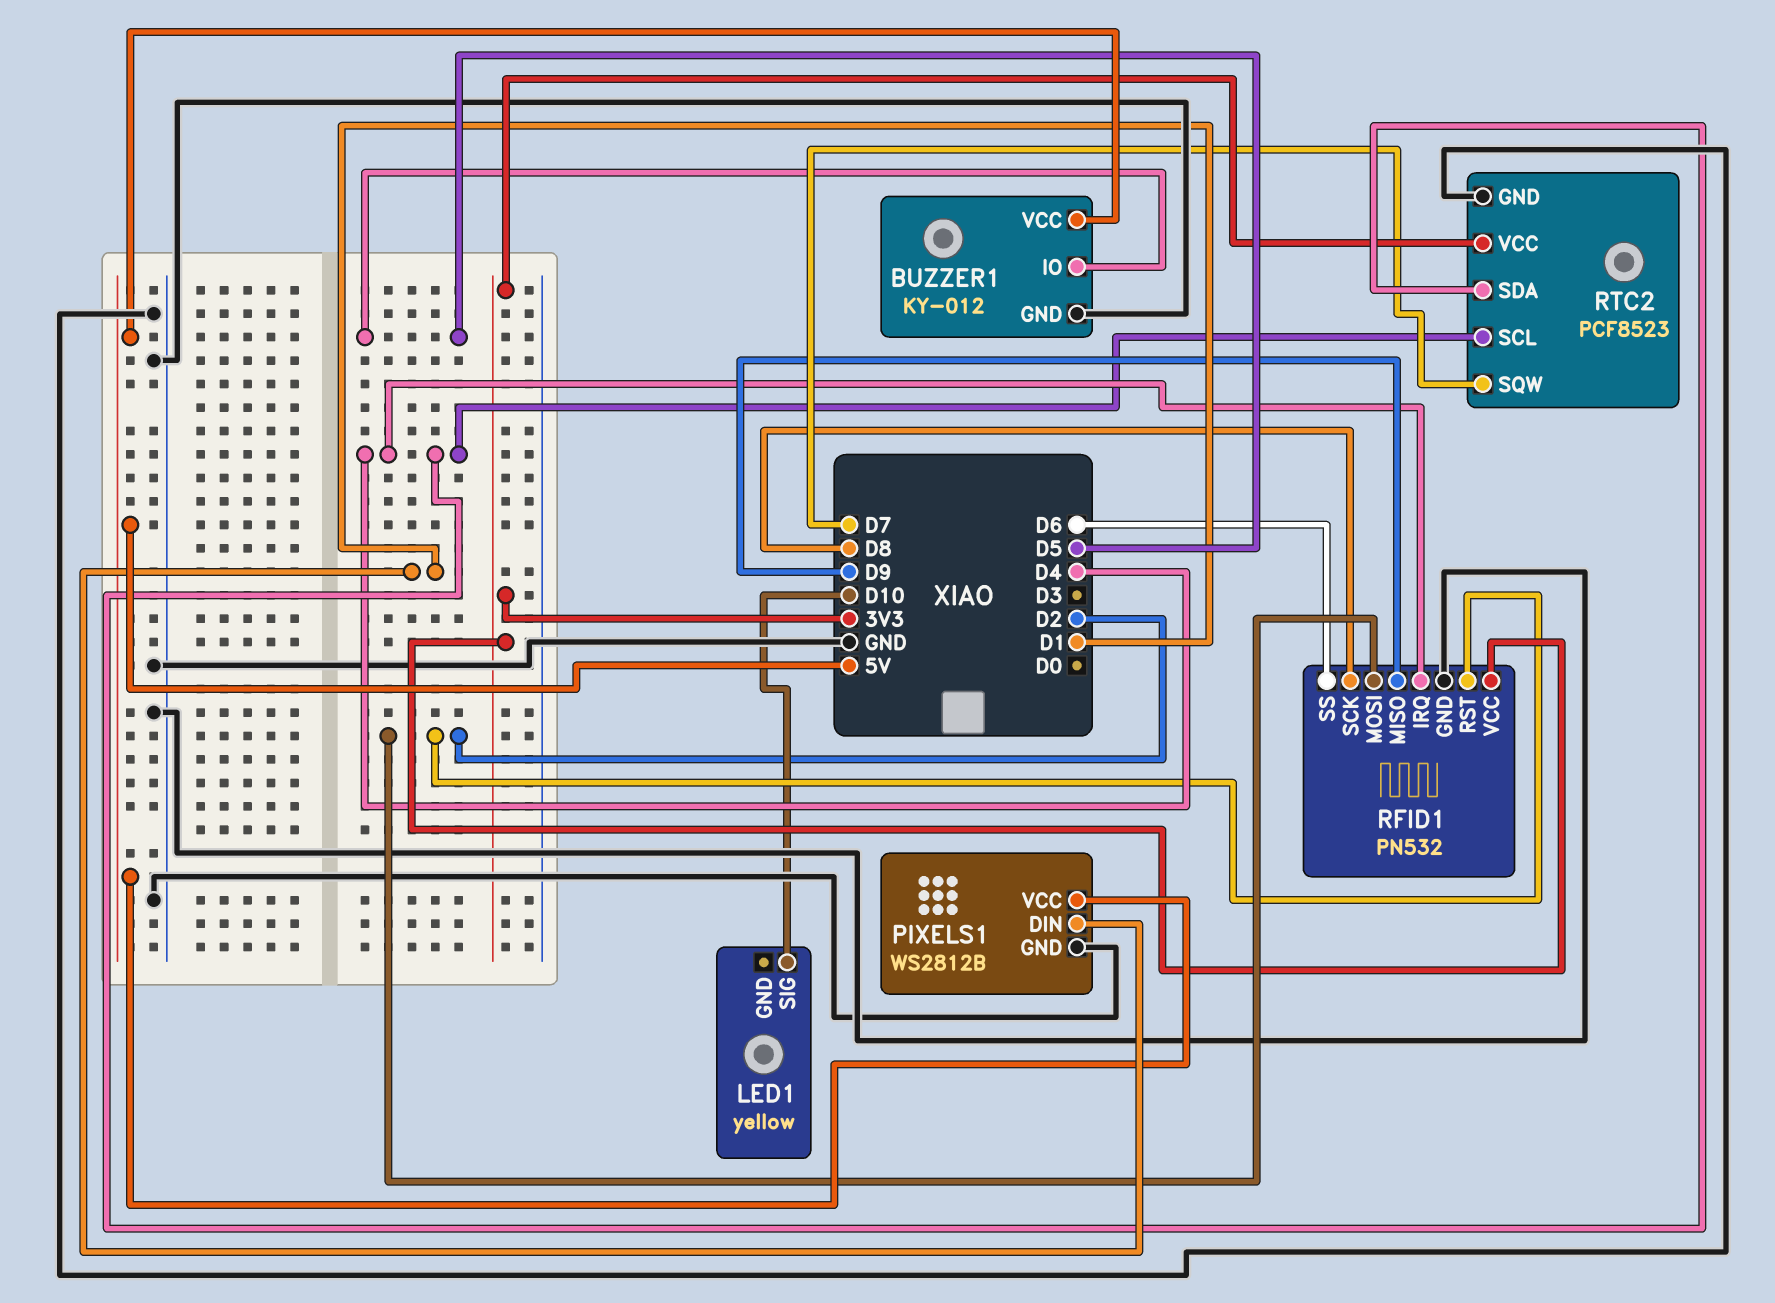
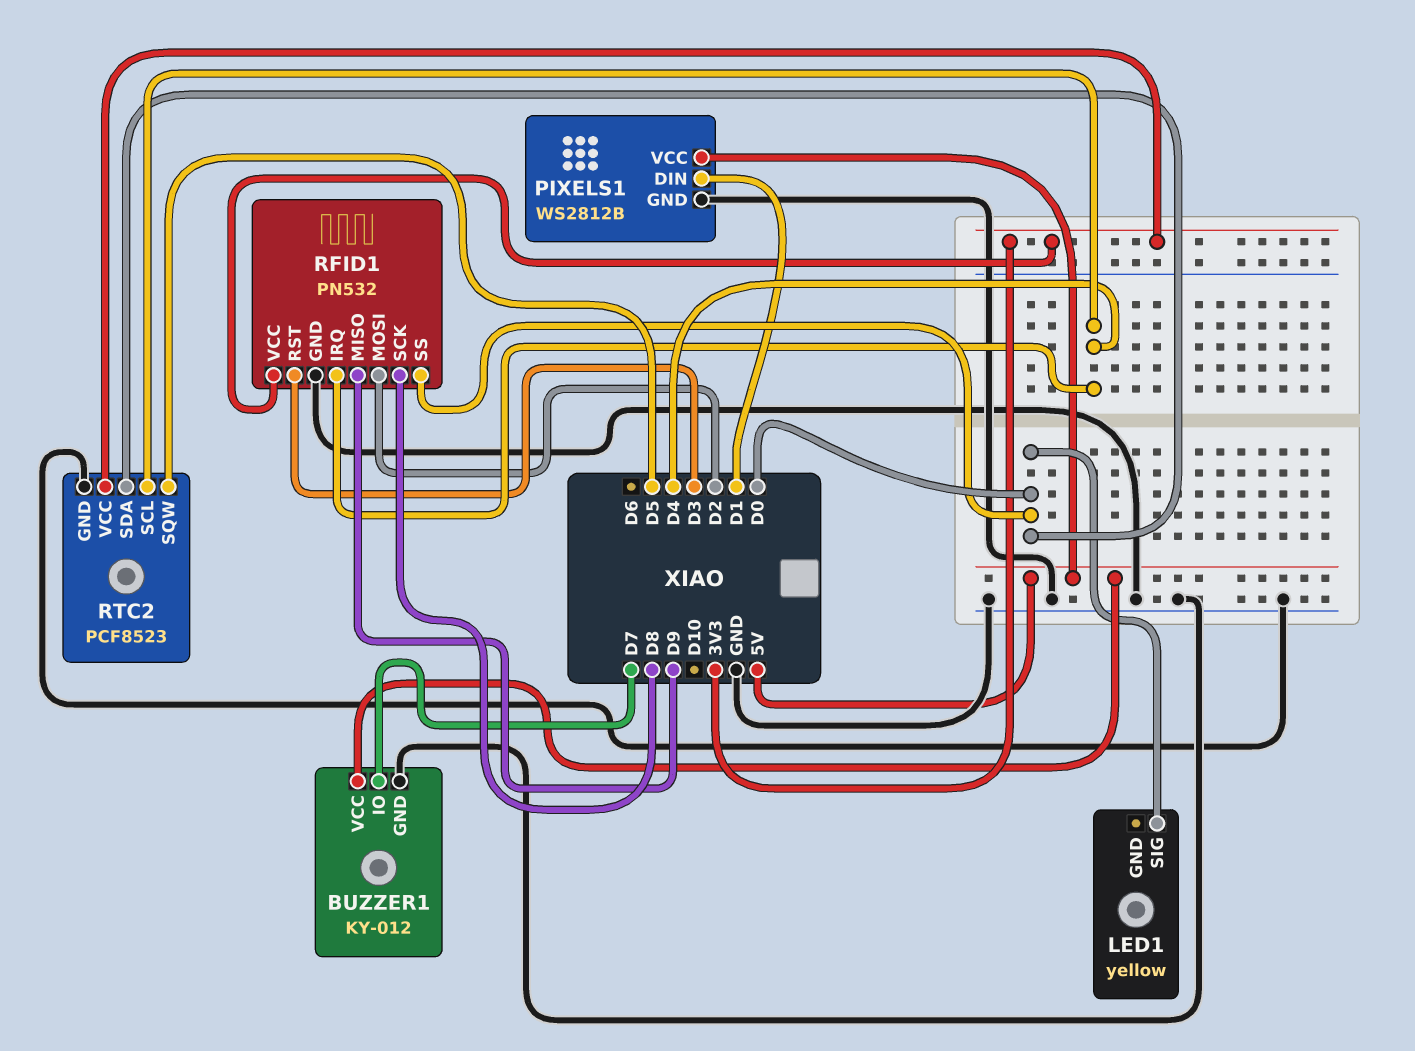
BUZZER1 pin IO: D5 -> D7
LED1 pin SIG: D10 -> D0
RFID1 pin RST: D2 -> D3
RFID1 pin SS: D6 -> D0
RTC2 pin SDA: D4 -> D0
RTC2 pin SQW: D7 -> D5

